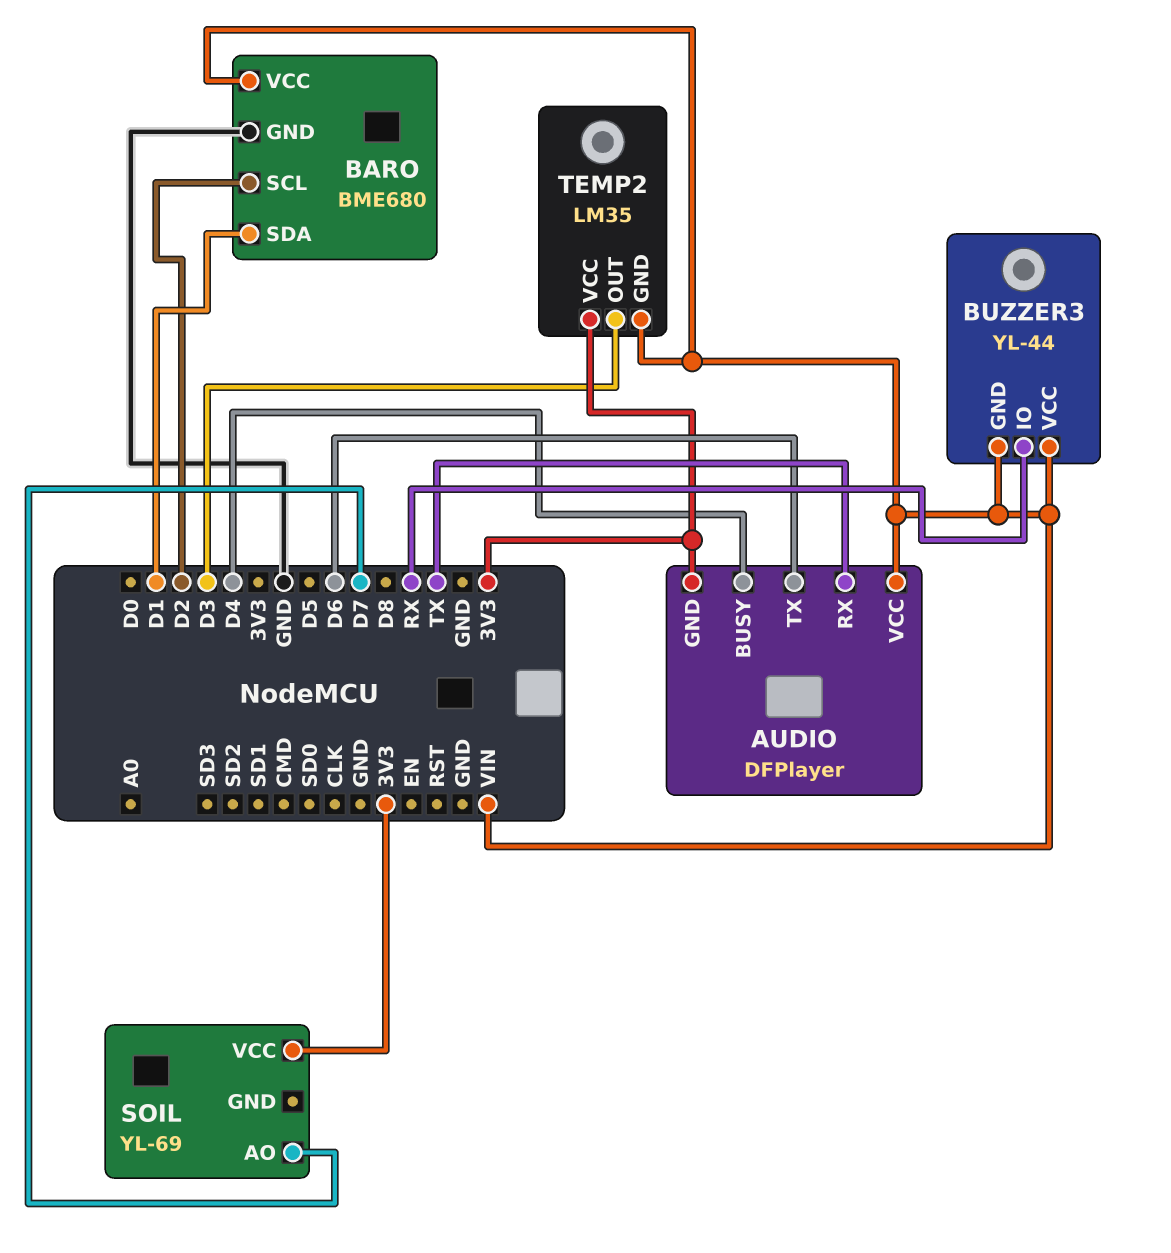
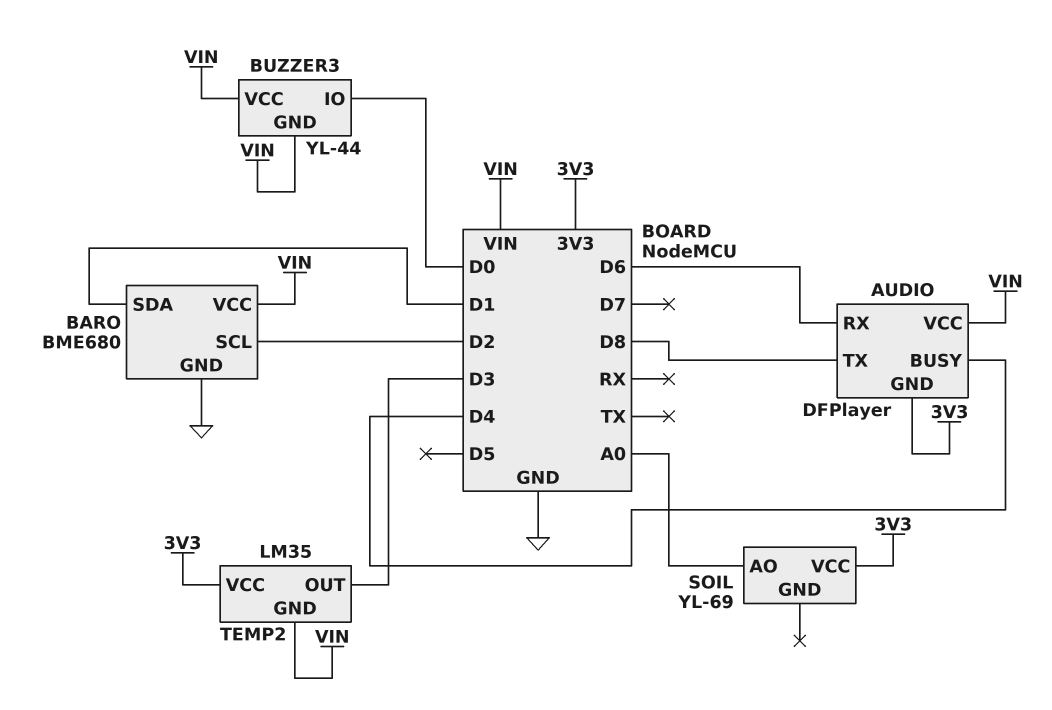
AUDIO pin RX: TX -> D6
AUDIO pin TX: D6 -> D8
BUZZER3 pin IO: RX -> D0
SOIL pin AO: D7 -> A0

